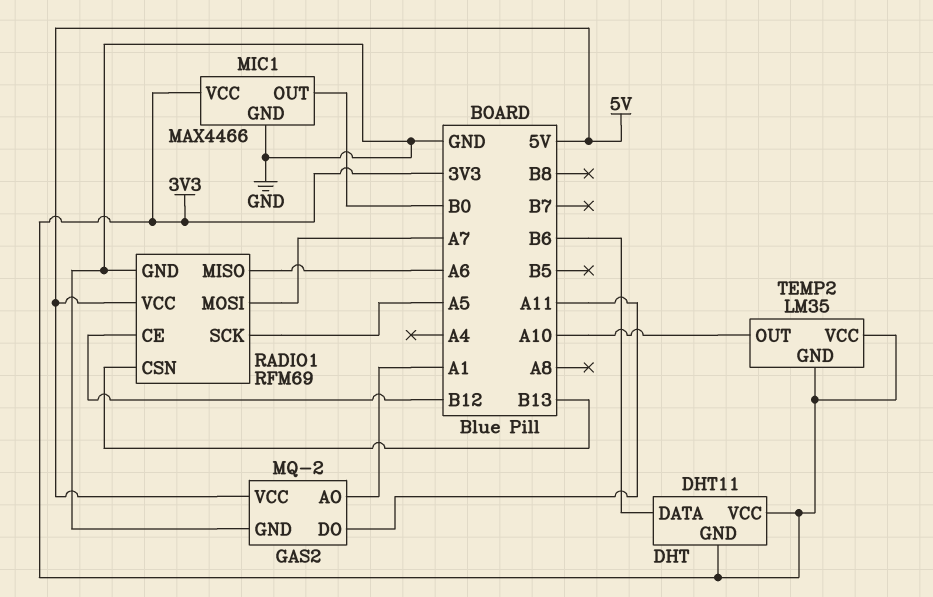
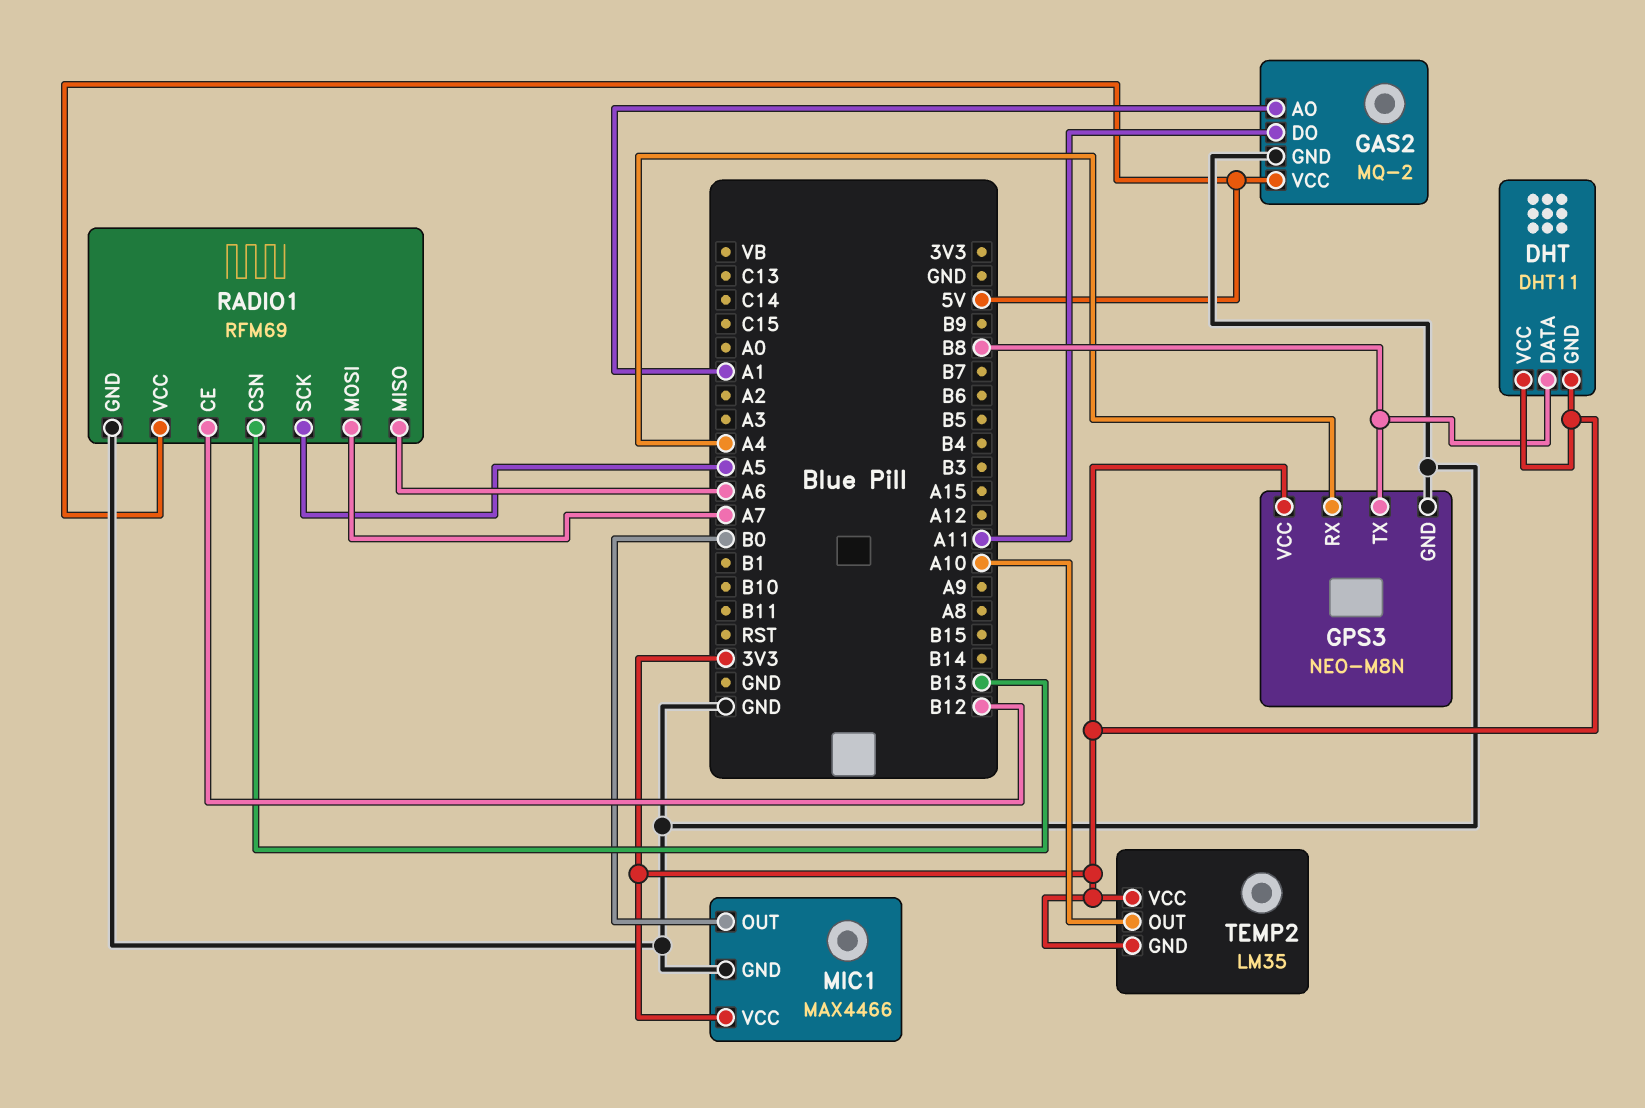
DHT pin DATA: B6 -> B8
GPS3: none -> NEO-M8N
GPS3 pin GND: none -> GND
GPS3 pin RX: none -> A4
GPS3 pin TX: none -> B8
GPS3 pin VCC: none -> 3V3

